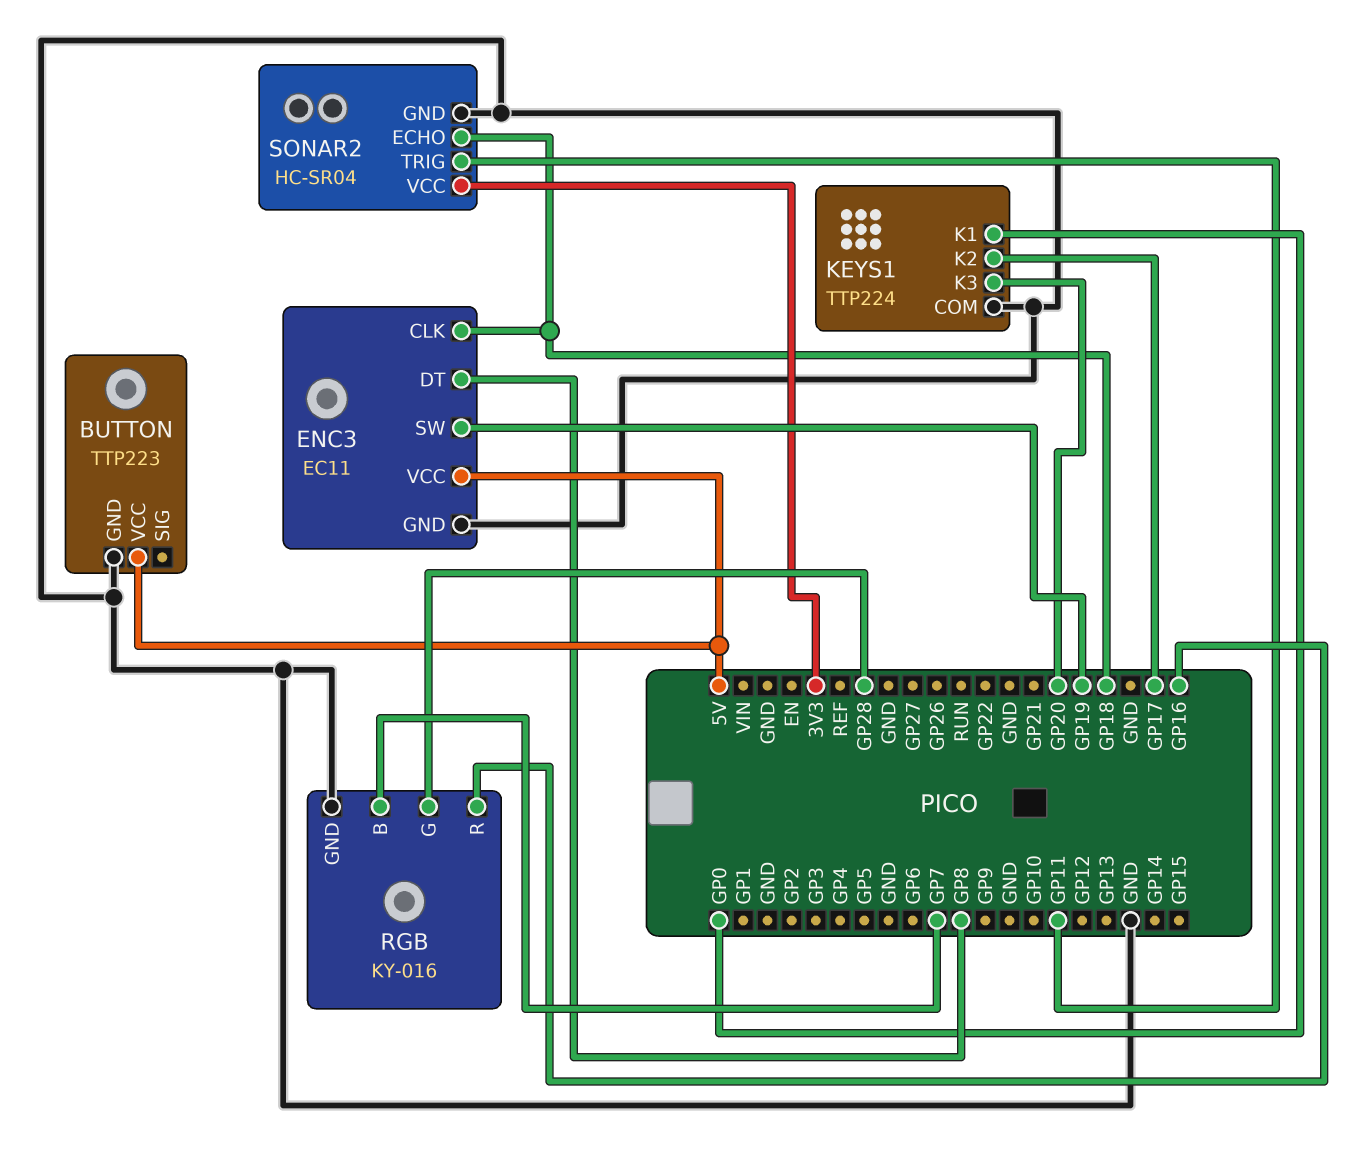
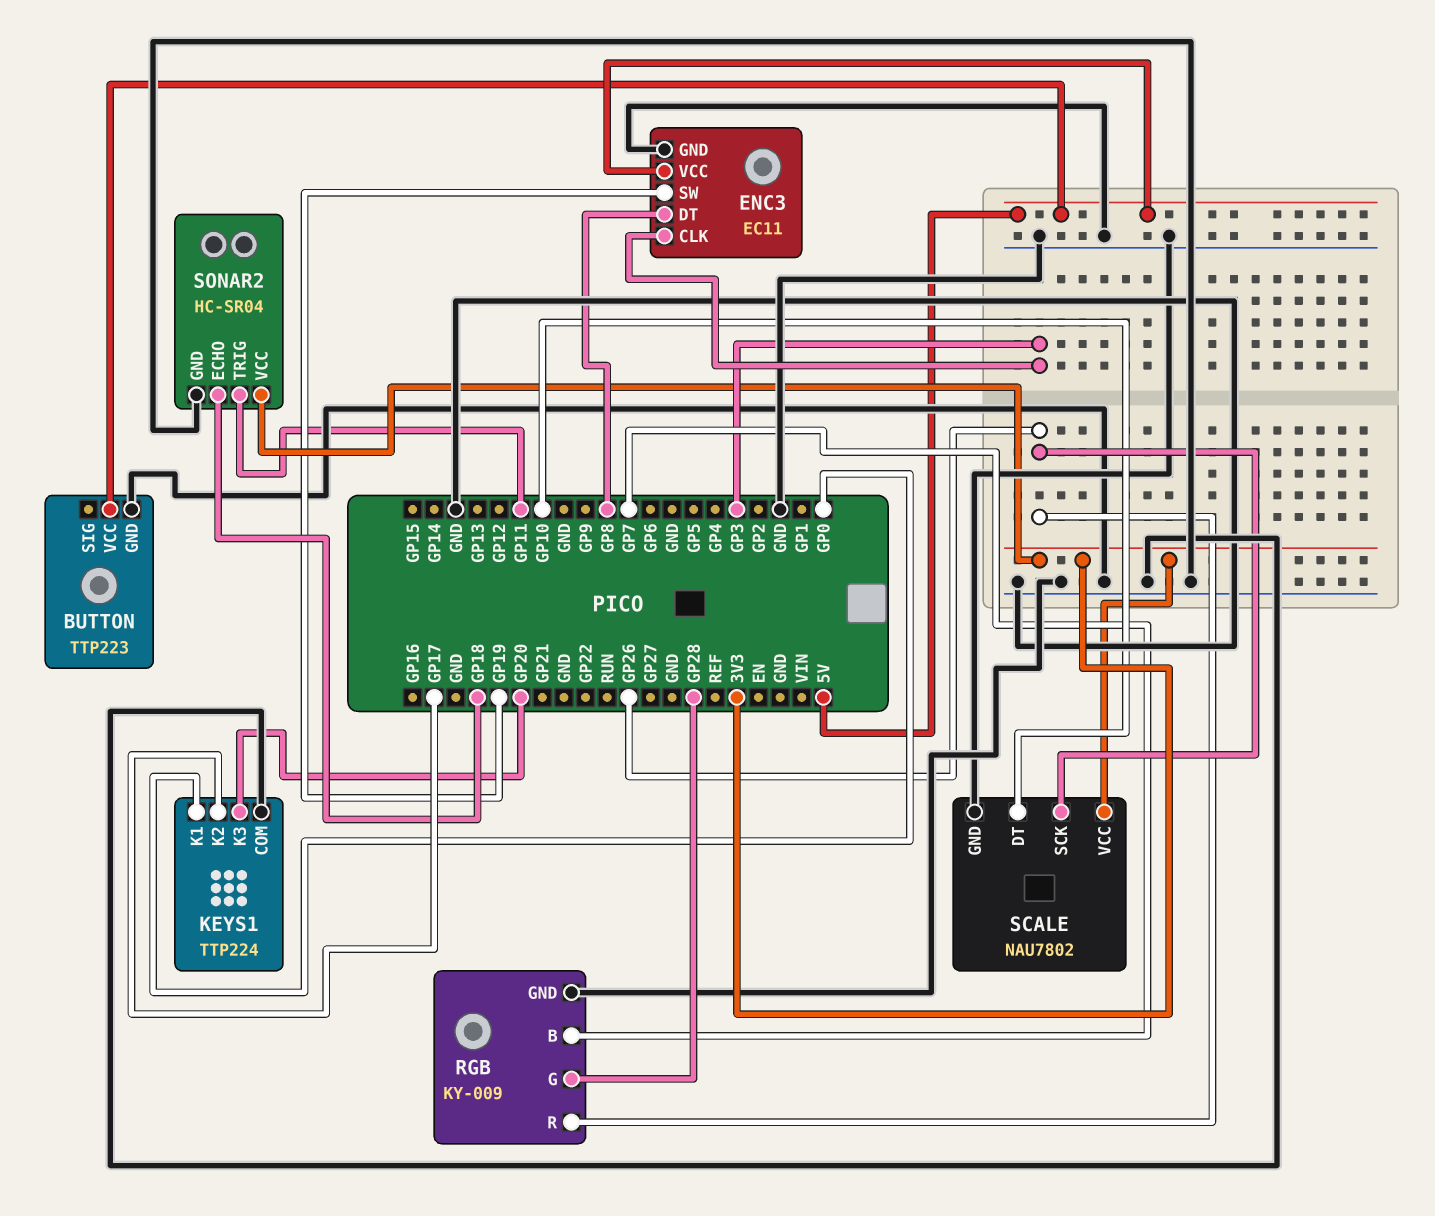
ENC3 pin CLK: GP18 -> GP3
RGB: KY-016 -> KY-009
RGB pin R: GP16 -> GP26
SCALE: none -> NAU7802
SCALE pin DT: none -> GP10
SCALE pin GND: none -> GND
SCALE pin SCK: none -> GP26
SCALE pin VCC: none -> 3V3

